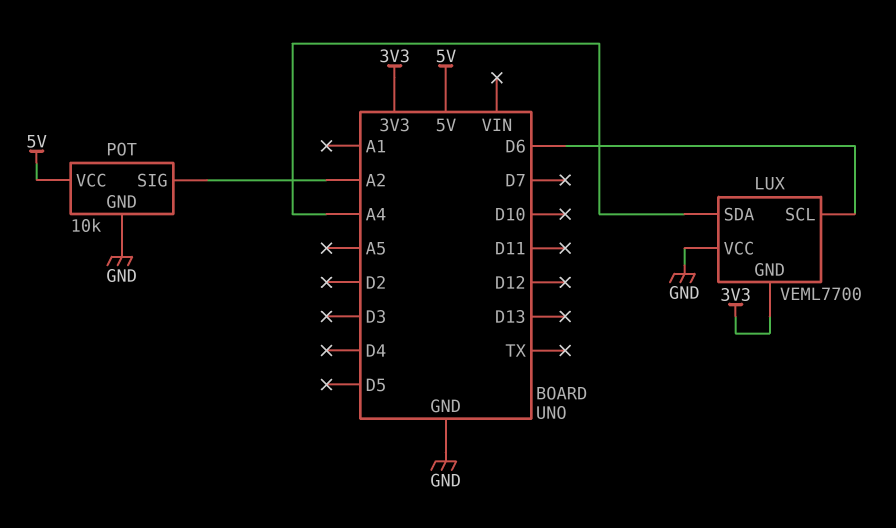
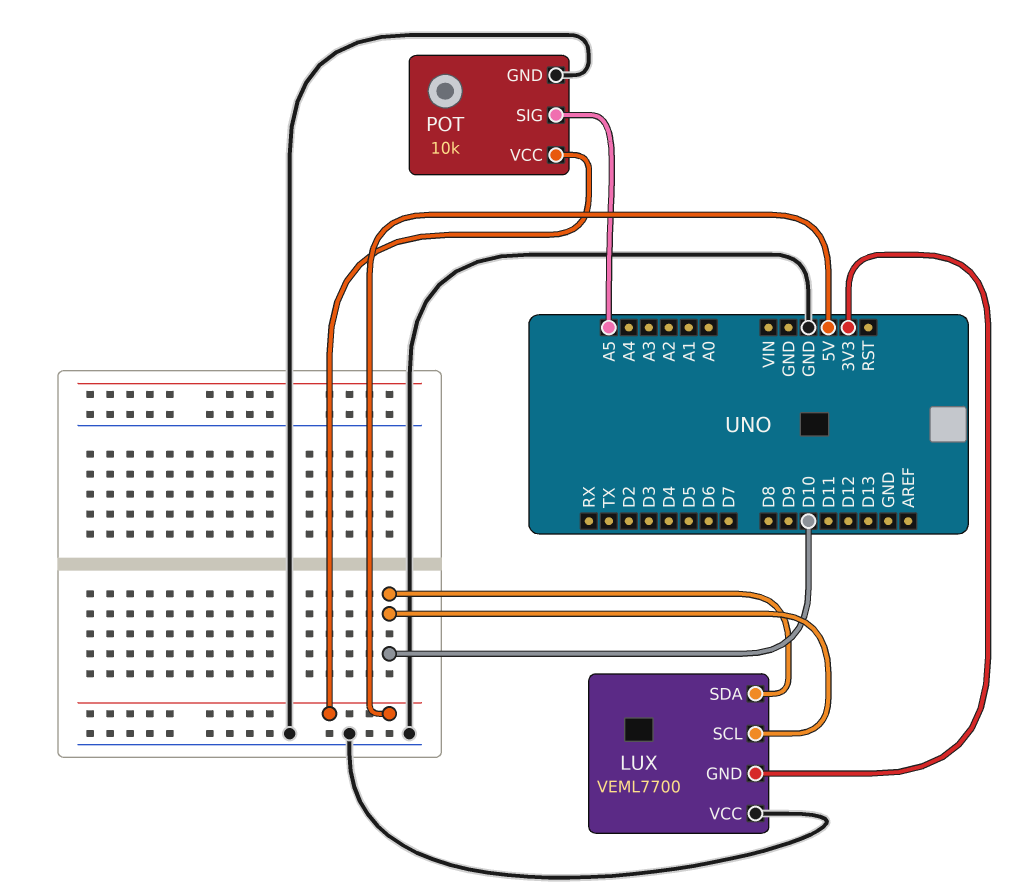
LUX pin SCL: D6 -> D10
LUX pin SDA: A4 -> D10
POT pin SIG: A2 -> A5

